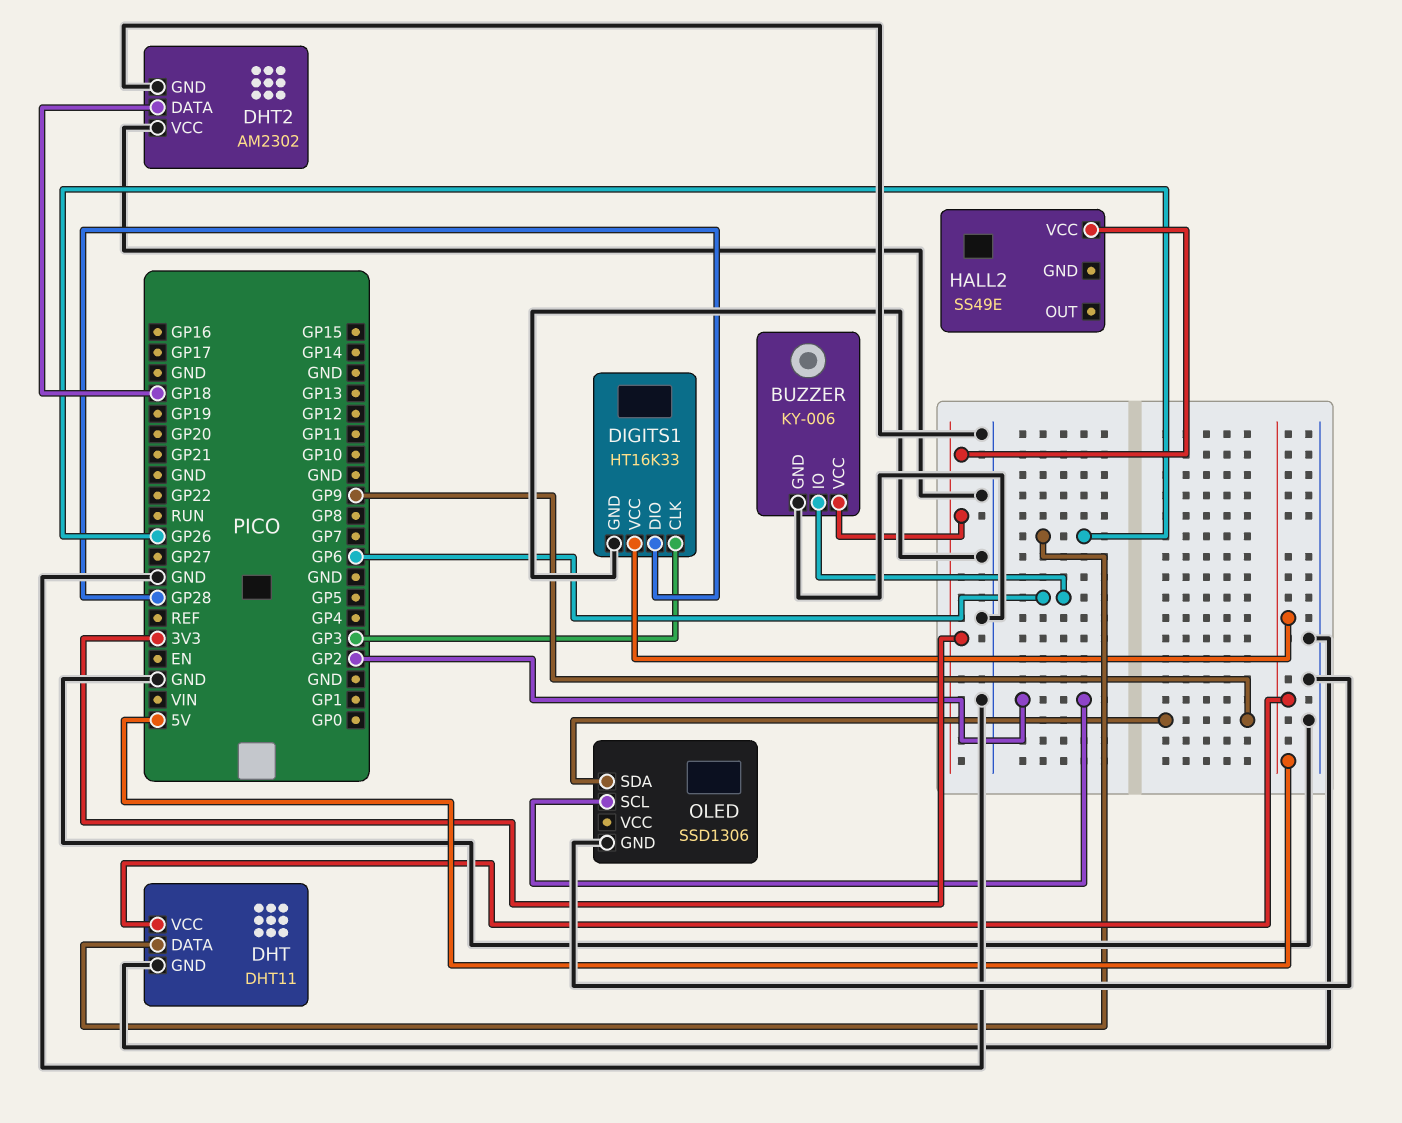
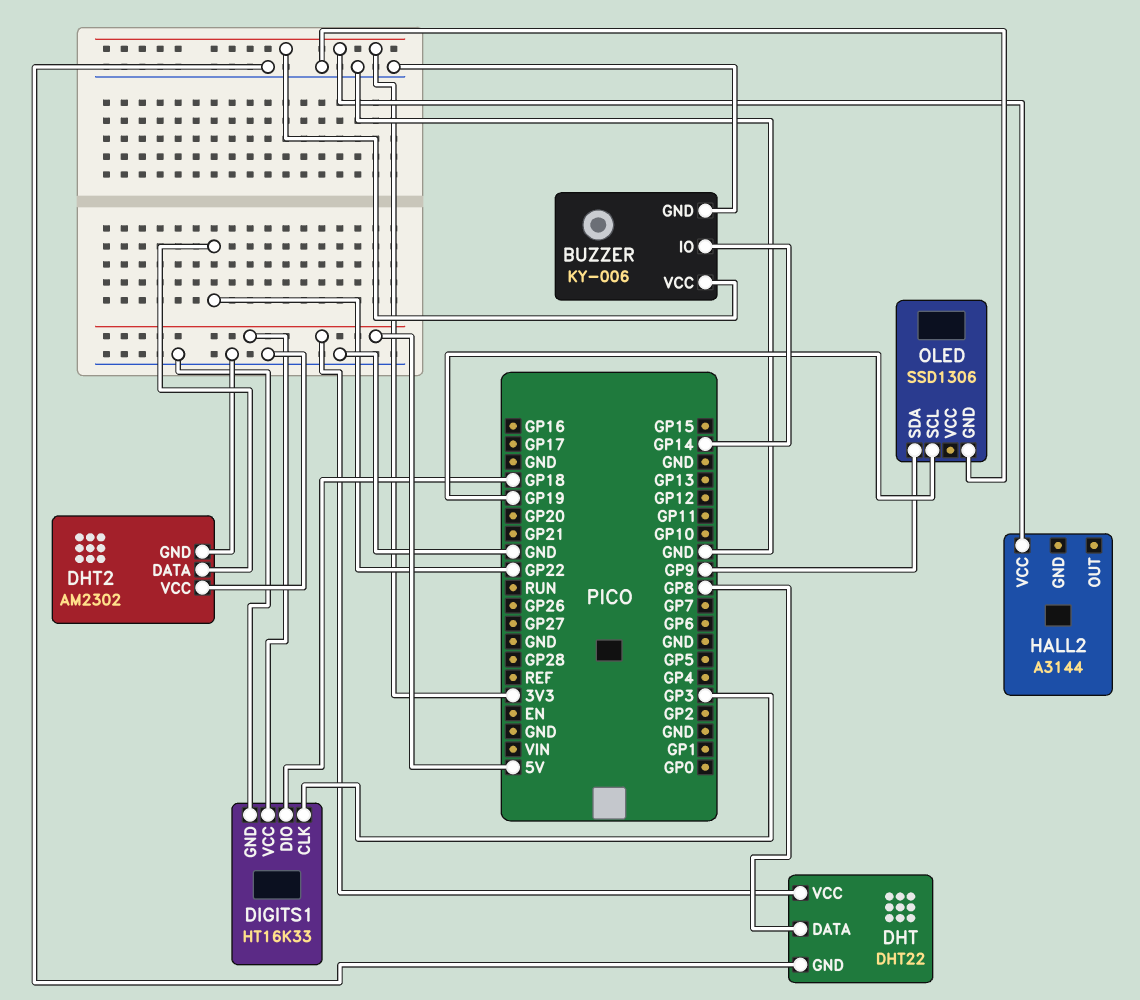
BUZZER pin IO: GP6 -> GP14
DHT: DHT11 -> DHT22
DHT pin DATA: GP26 -> GP8
DHT2 pin DATA: GP18 -> GP22
DIGITS1 pin DIO: GP28 -> GP18
HALL2: SS49E -> A3144
OLED pin SCL: GP2 -> GP19

